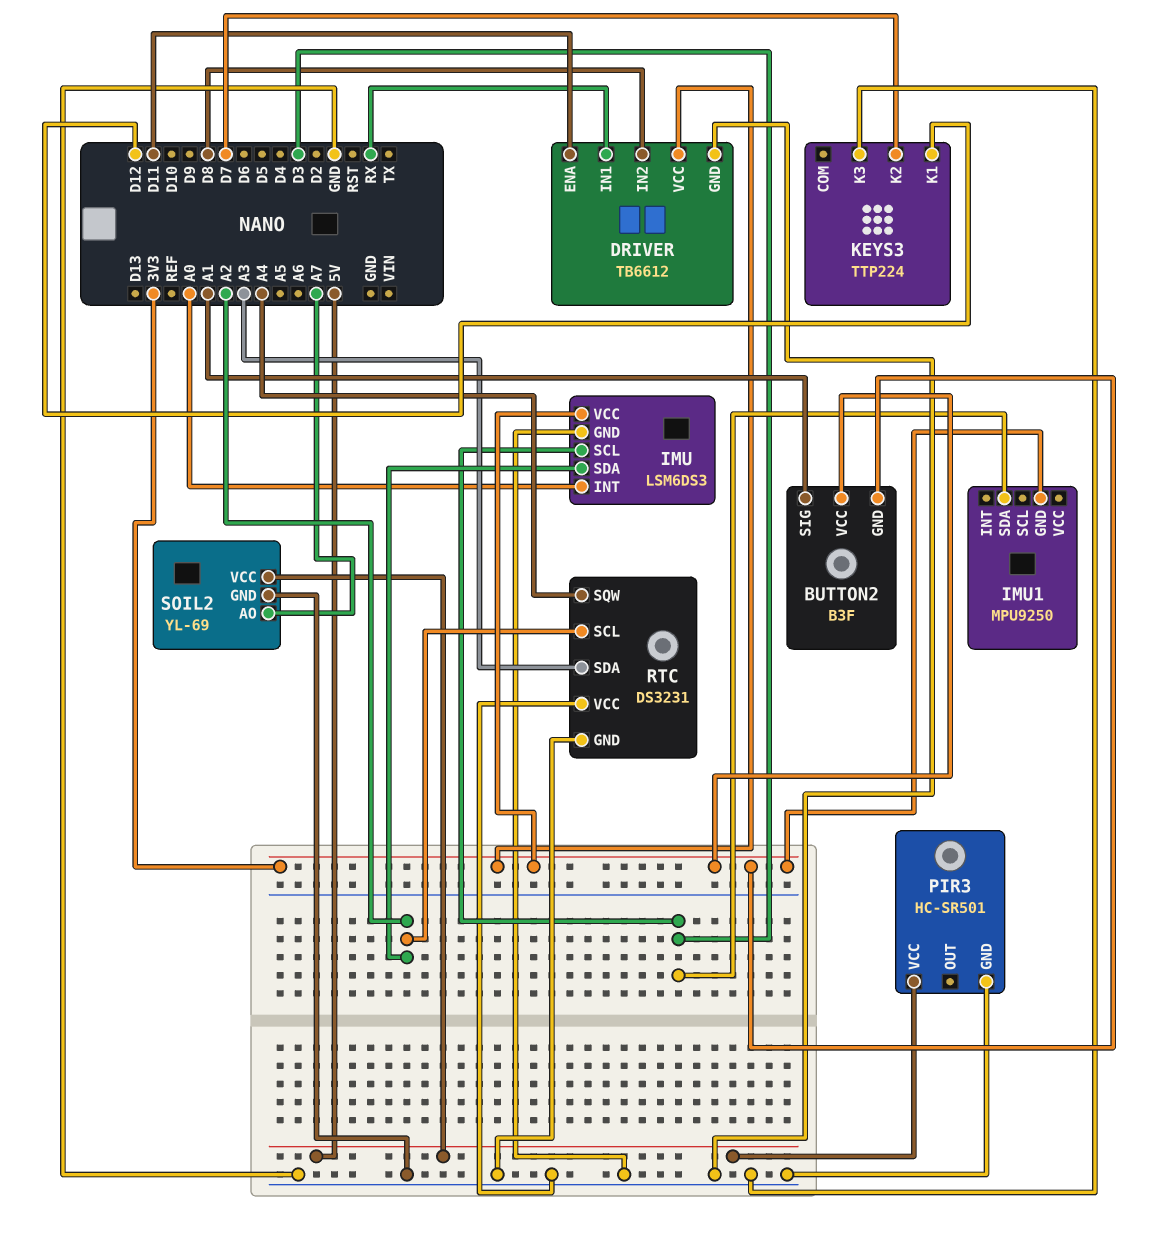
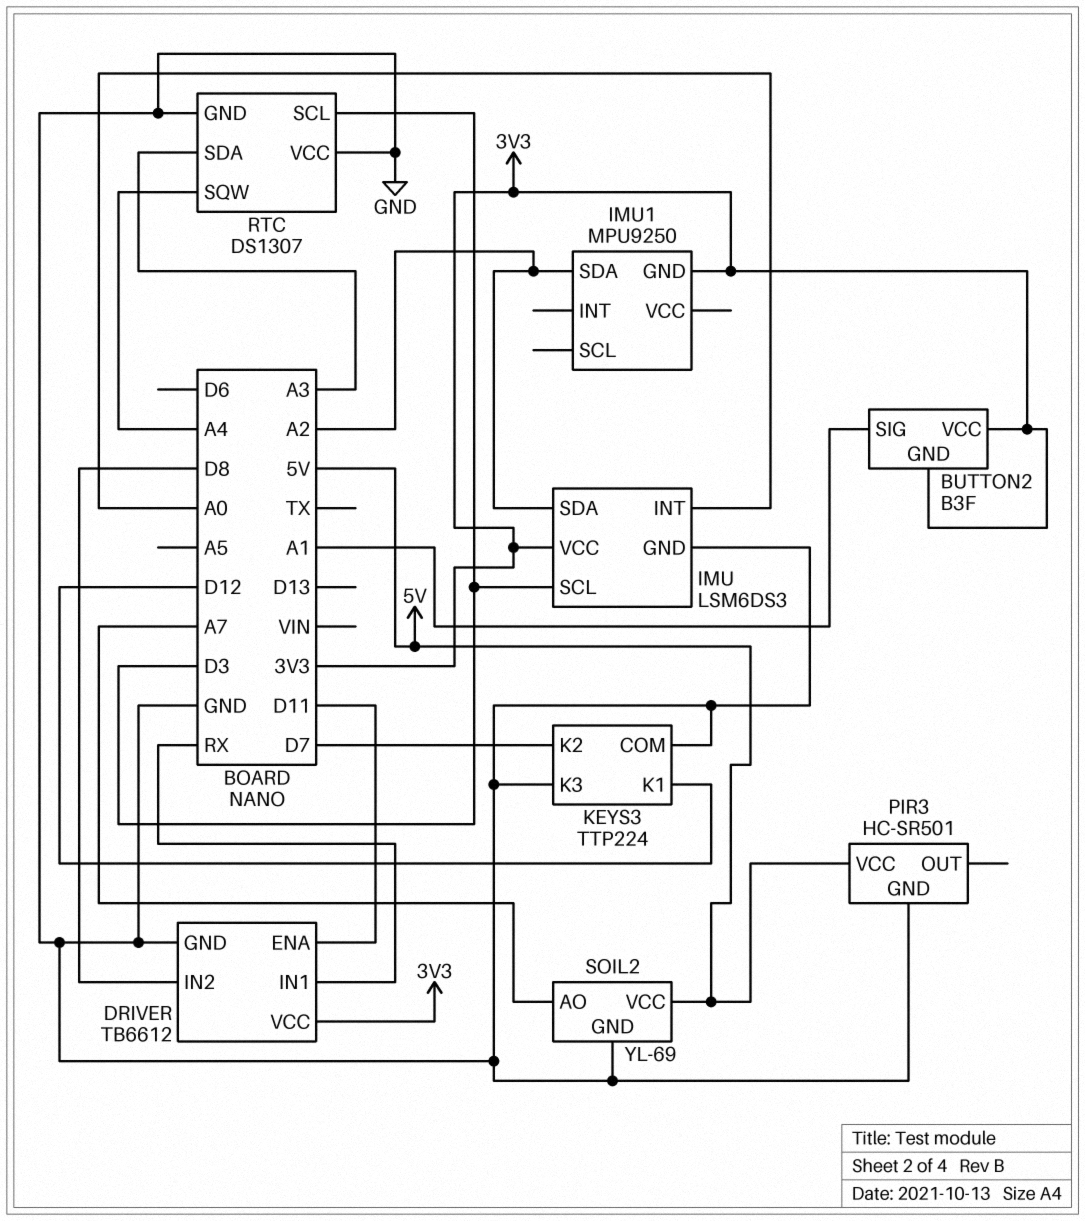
IMU1 pin SDA: D3 -> A2
KEYS3 pin COM: none -> GND
RTC: DS3231 -> DS1307
RTC pin SCL: A2 -> D3

